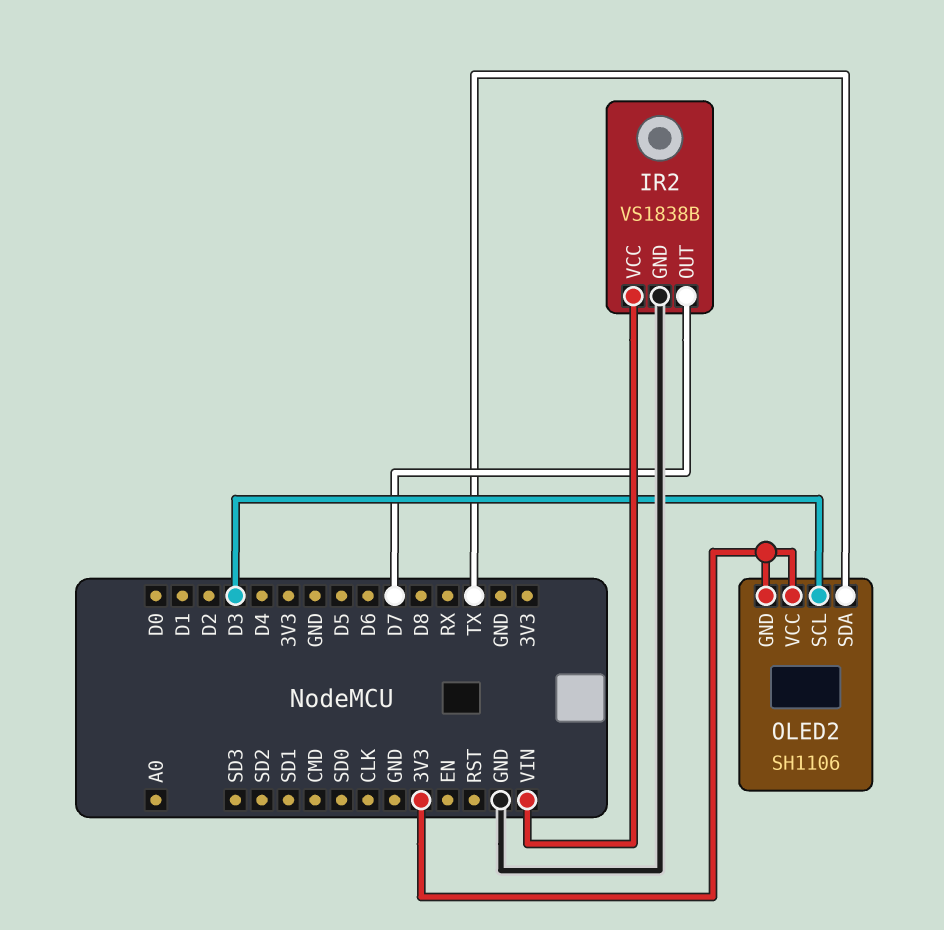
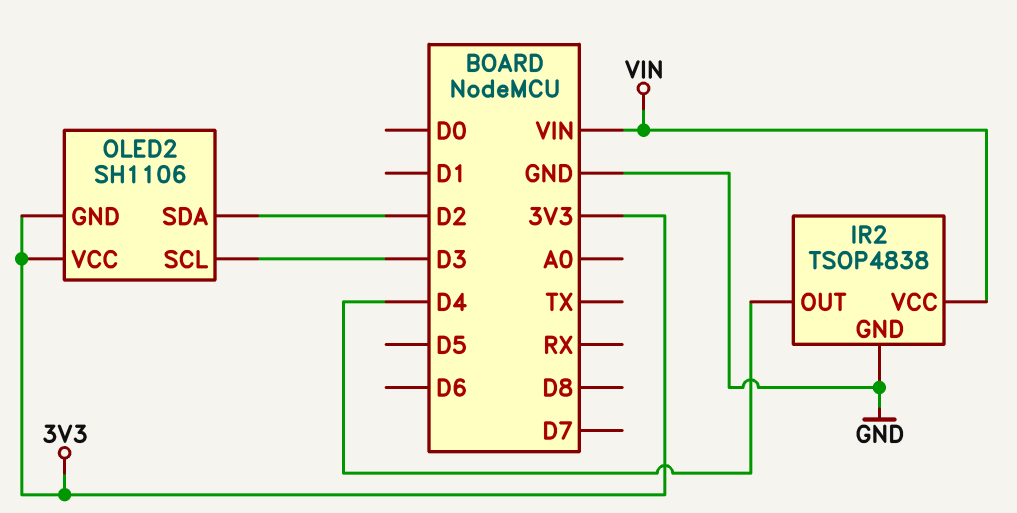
IR2: VS1838B -> TSOP4838
IR2 pin OUT: D7 -> D4
OLED2 pin SDA: TX -> D2

